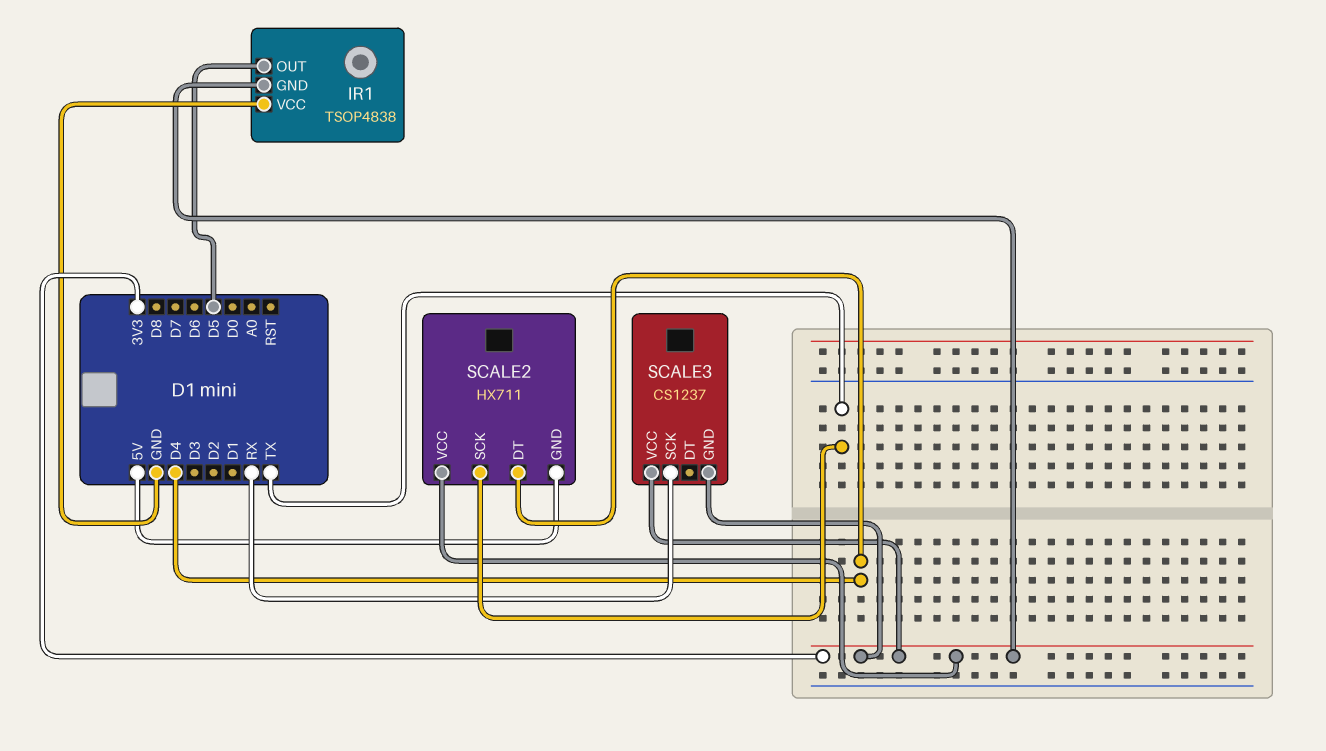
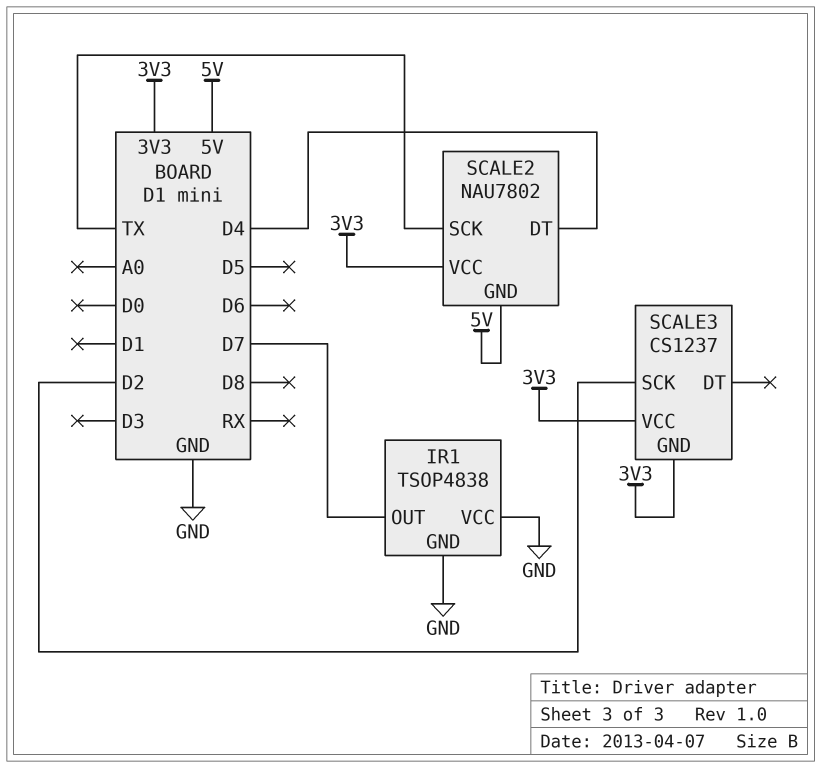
IR1 pin GND: 3V3 -> GND
IR1 pin OUT: D5 -> D7
SCALE2: HX711 -> NAU7802
SCALE3 pin SCK: RX -> D2

